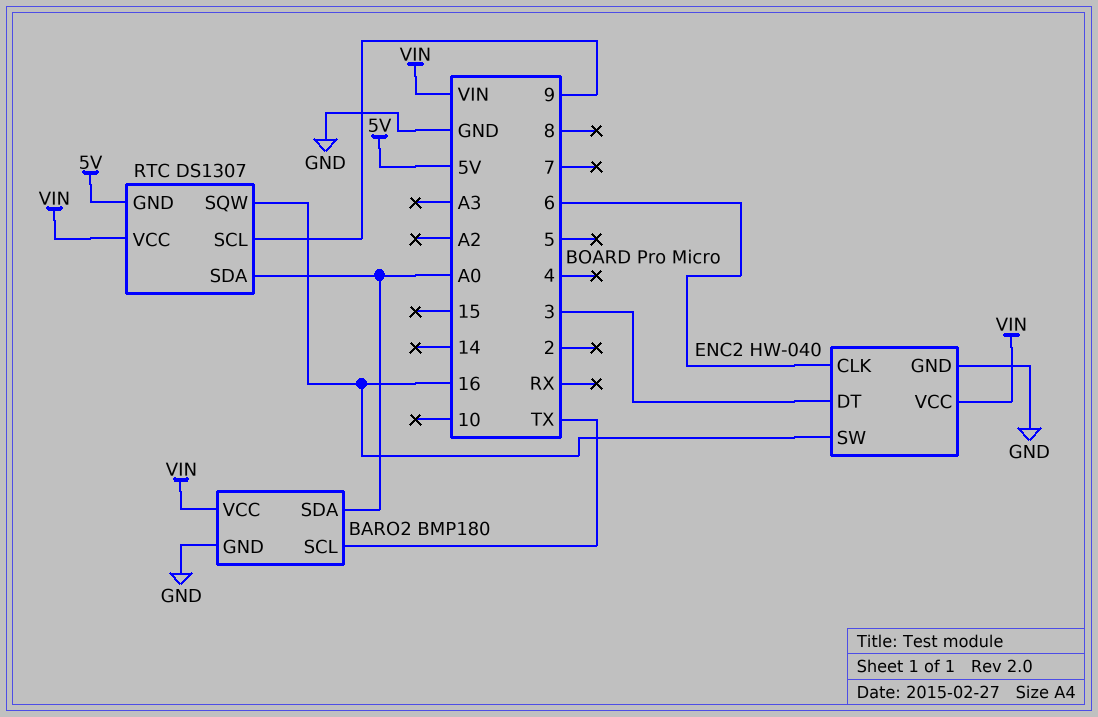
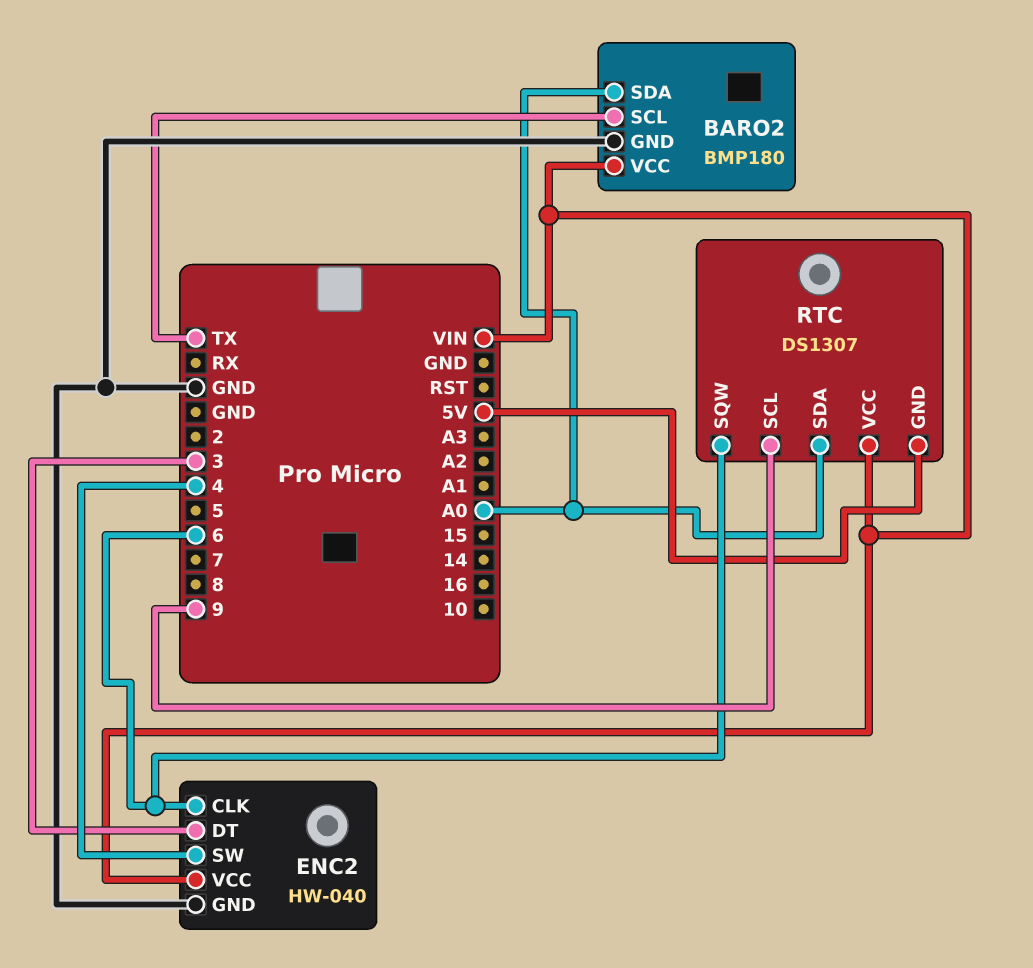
ENC2 pin SW: 16 -> 4
RTC pin SQW: 16 -> 6

